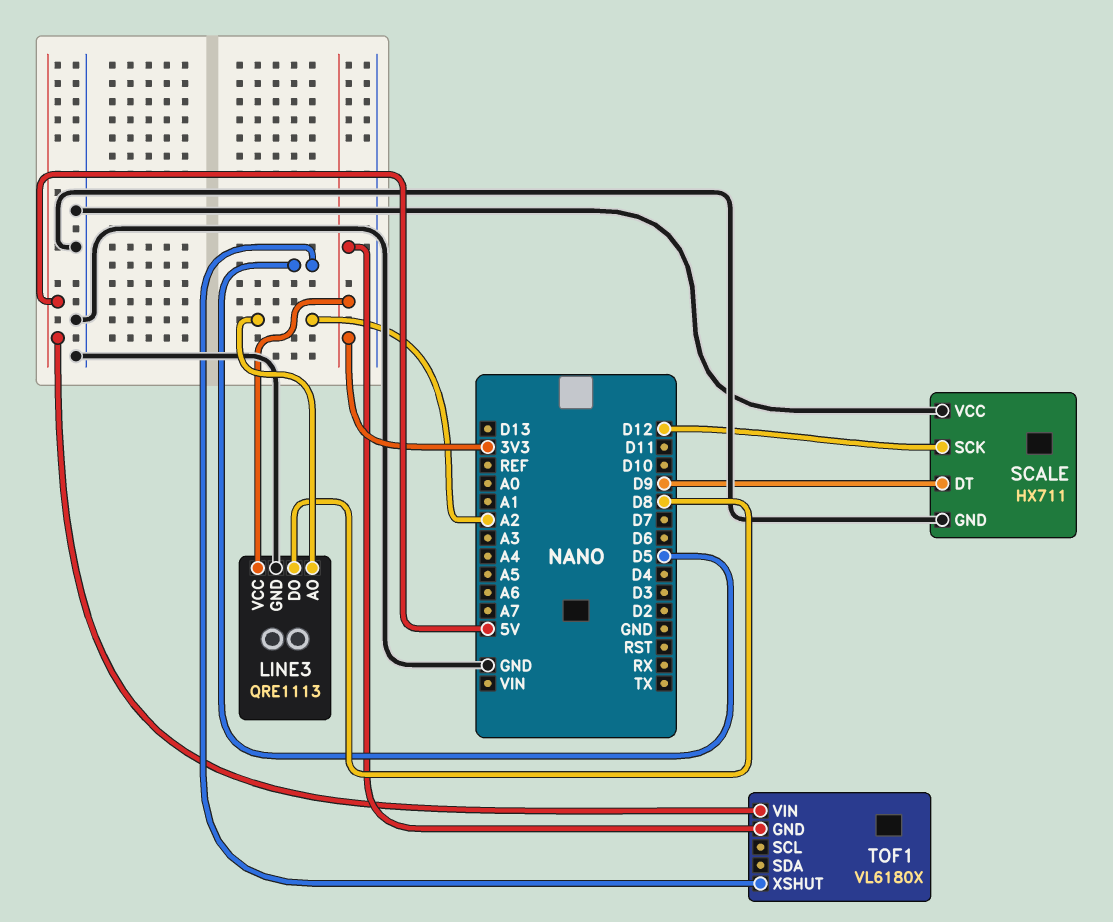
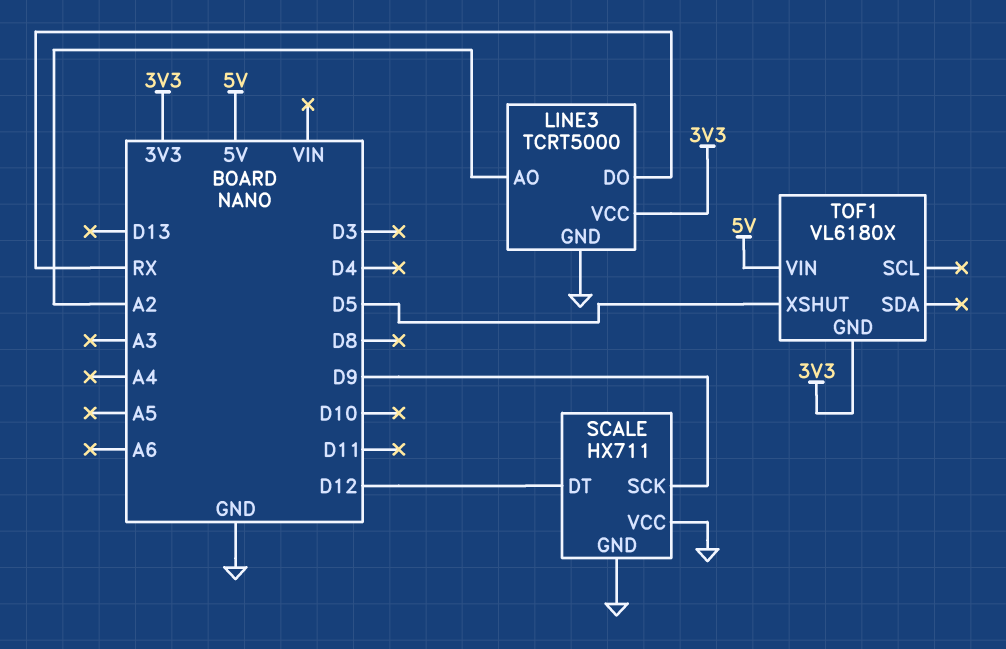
LINE3: QRE1113 -> TCRT5000
LINE3 pin DO: D8 -> RX
SCALE pin DT: D9 -> D12
SCALE pin SCK: D12 -> D9

